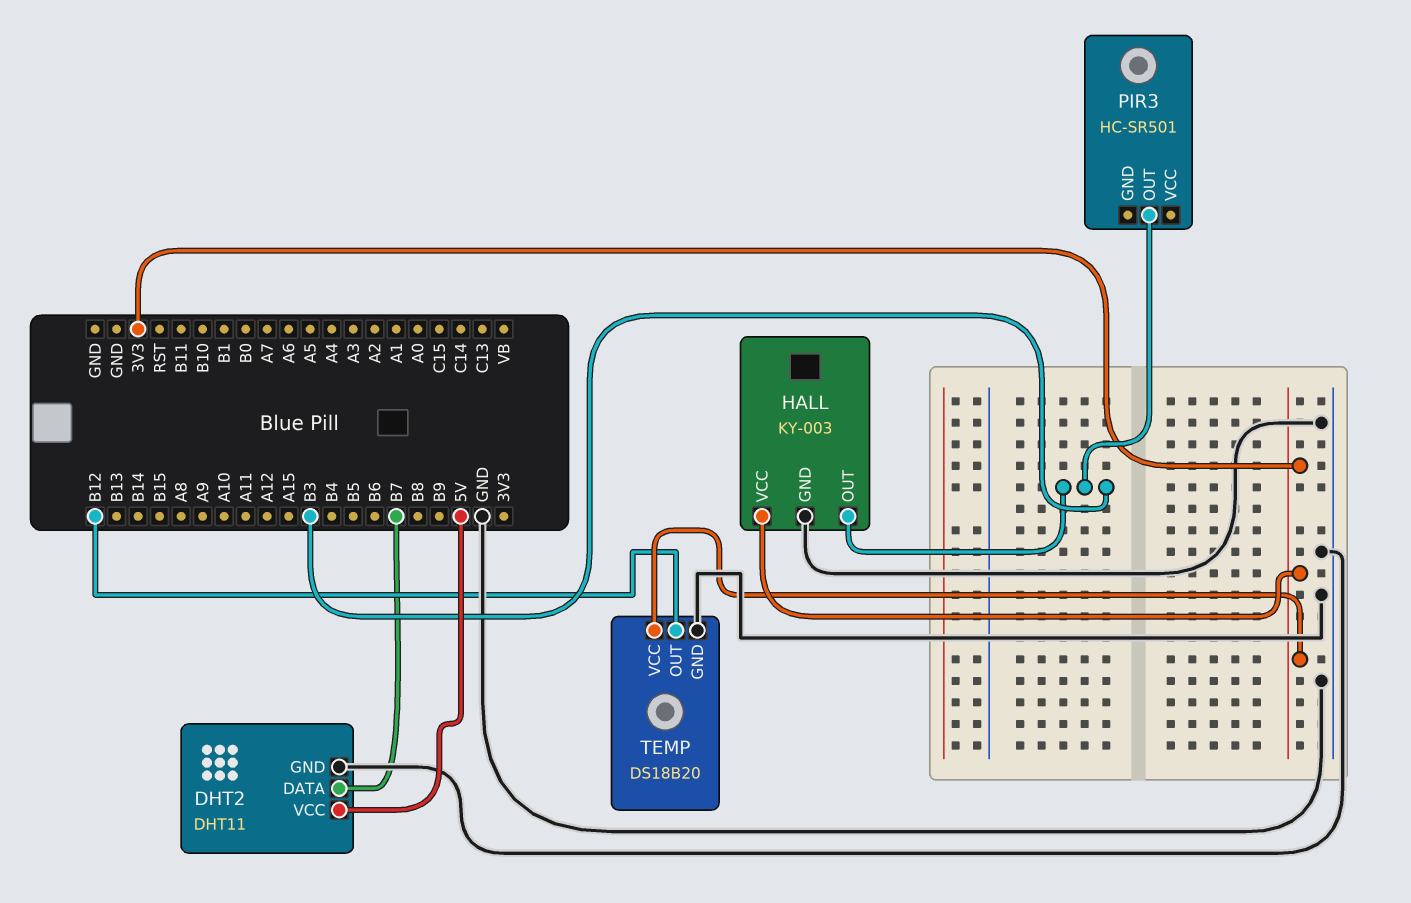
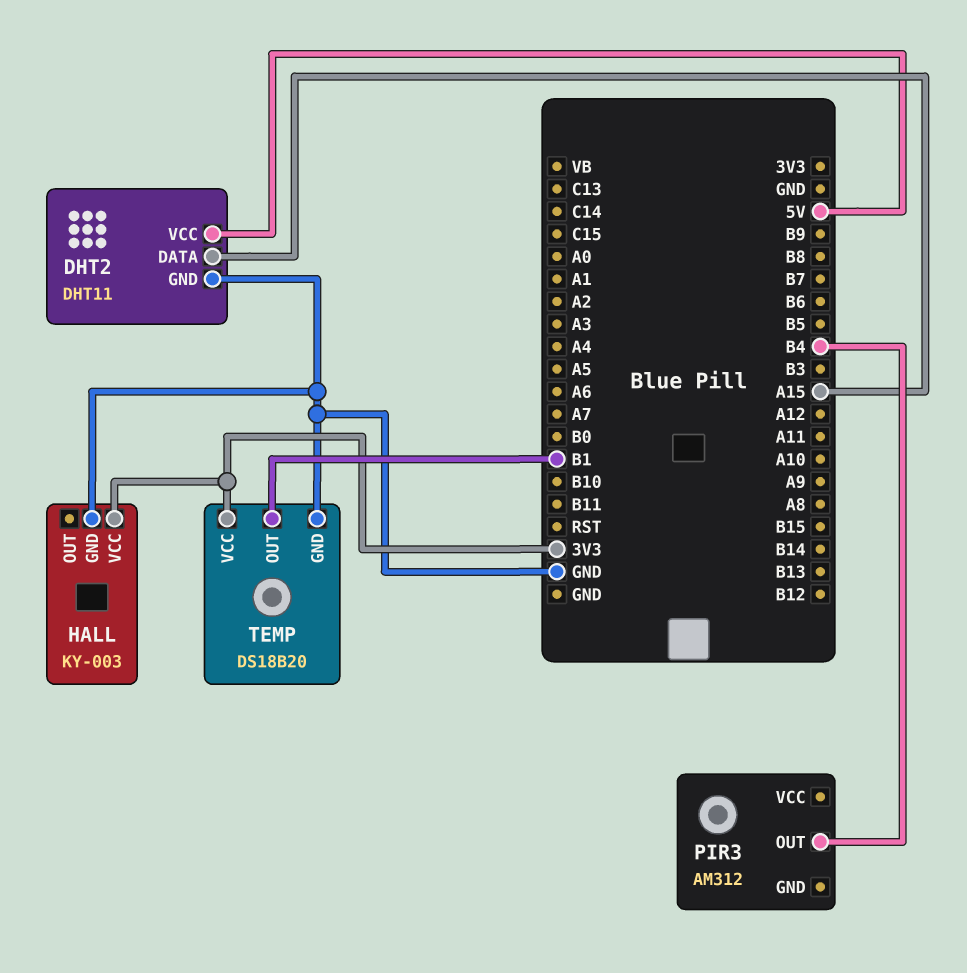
DHT2 pin DATA: B7 -> A15
HALL pin OUT: B3 -> none
PIR3: HC-SR501 -> AM312
PIR3 pin OUT: B3 -> B4
TEMP pin OUT: B12 -> B1

